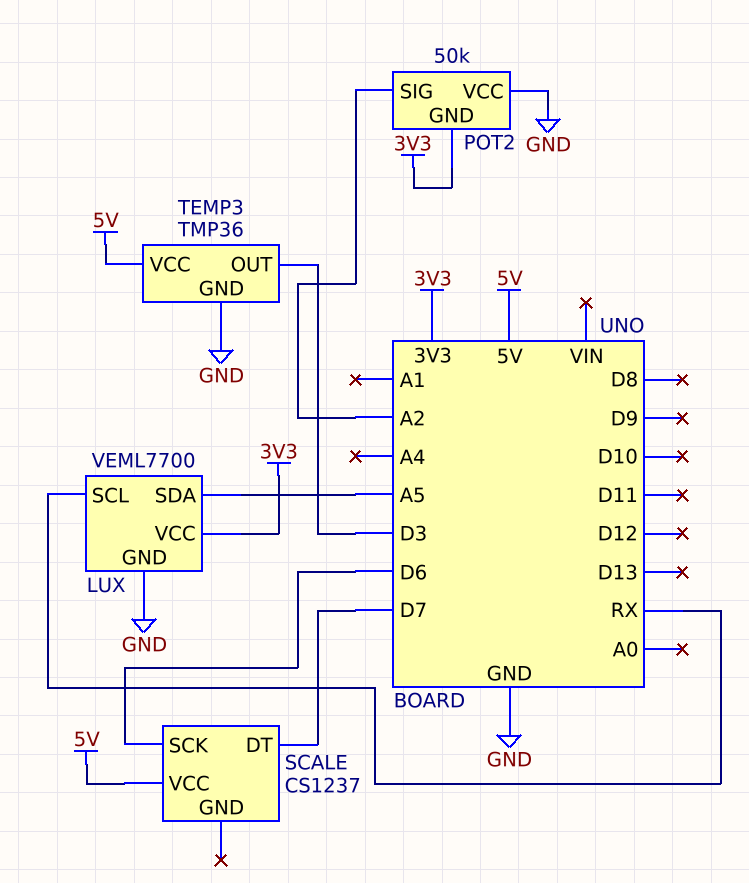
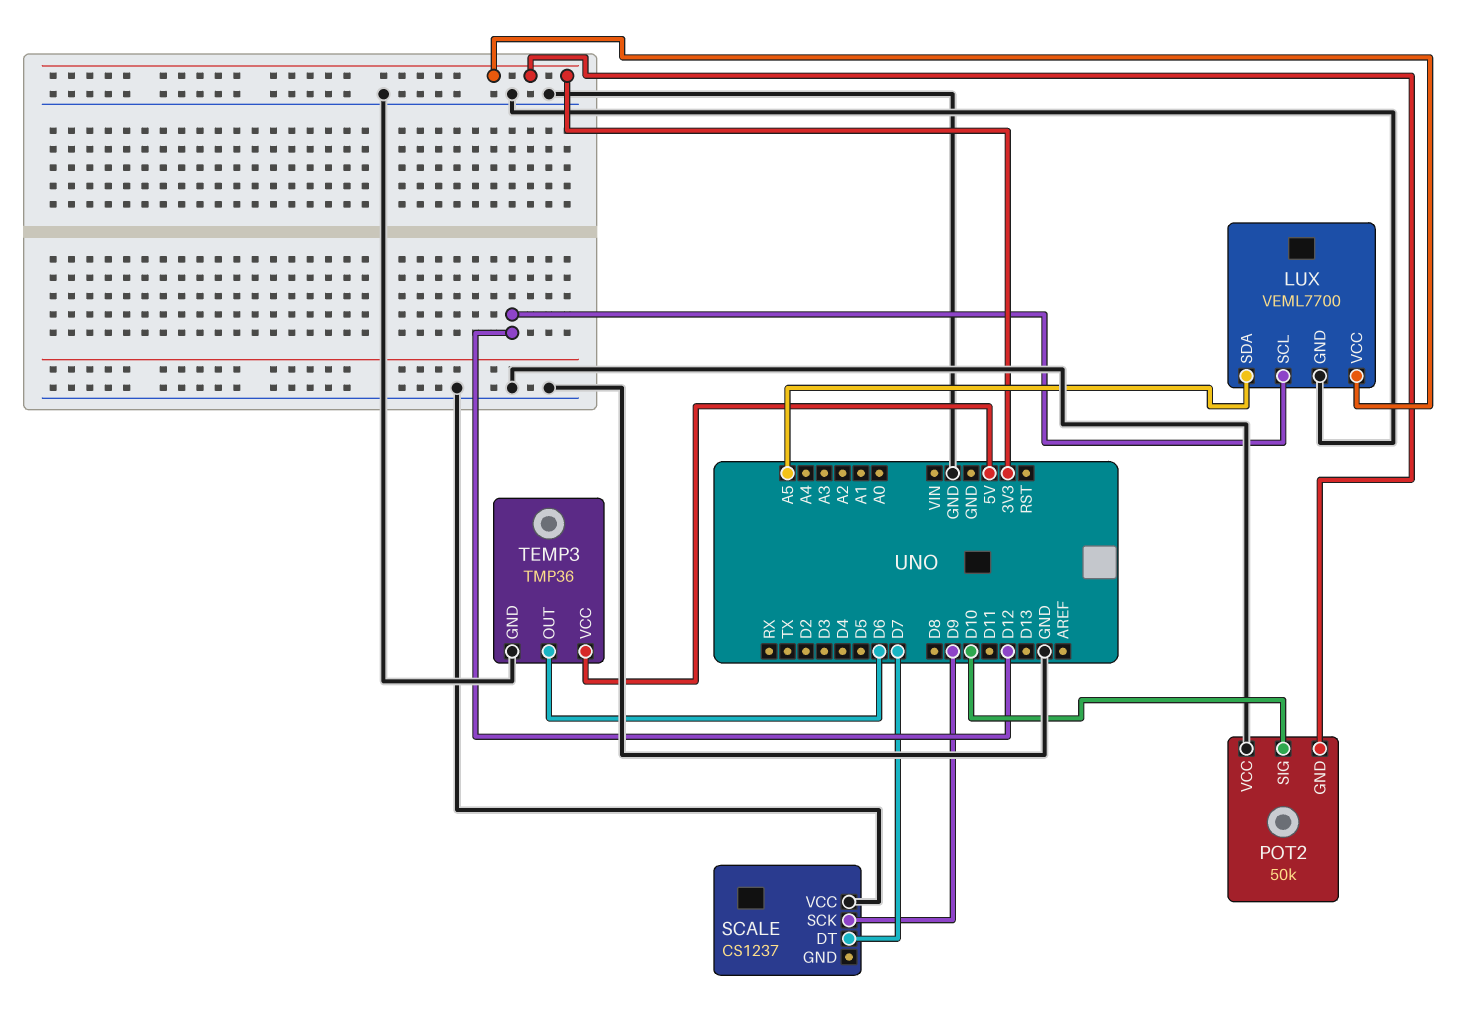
LUX pin SCL: RX -> D12
POT2 pin SIG: A2 -> D10
SCALE pin SCK: D6 -> D9
SCALE pin VCC: 5V -> GND
TEMP3 pin OUT: D3 -> D6

